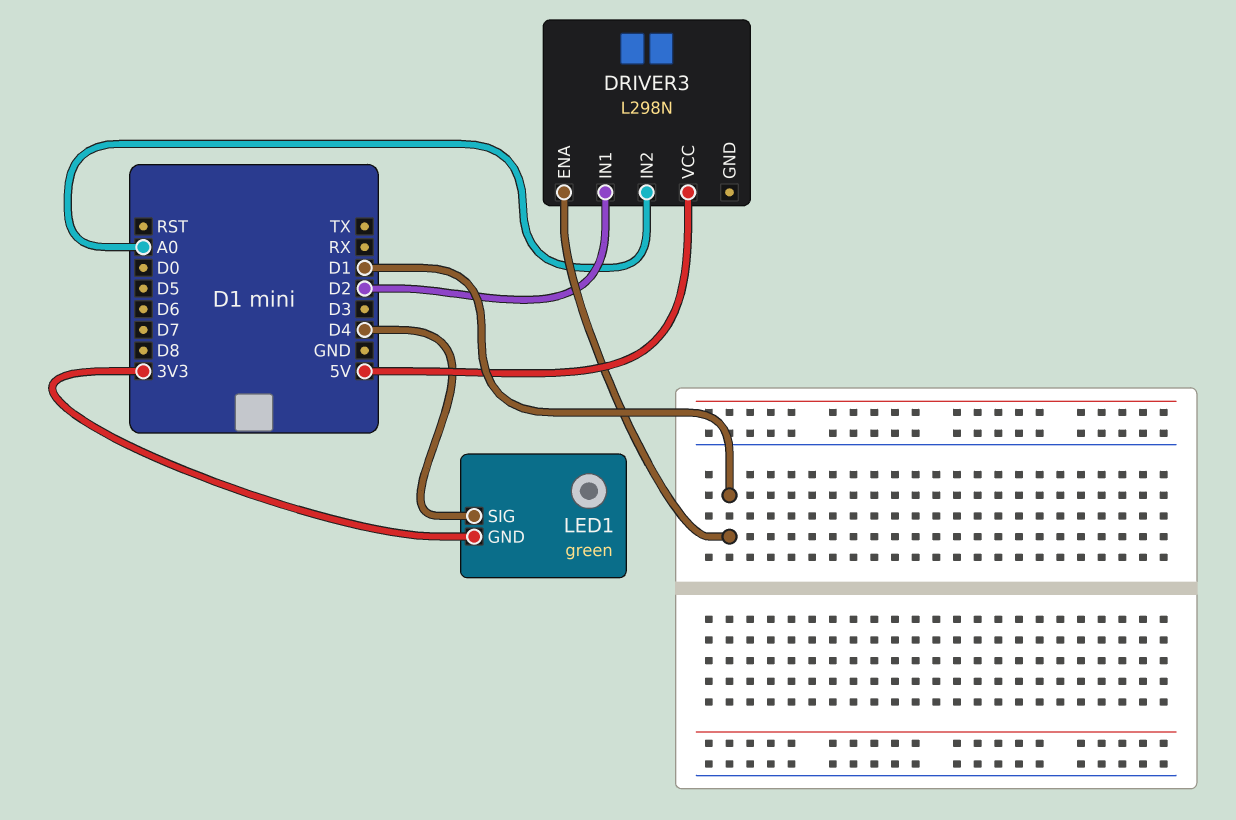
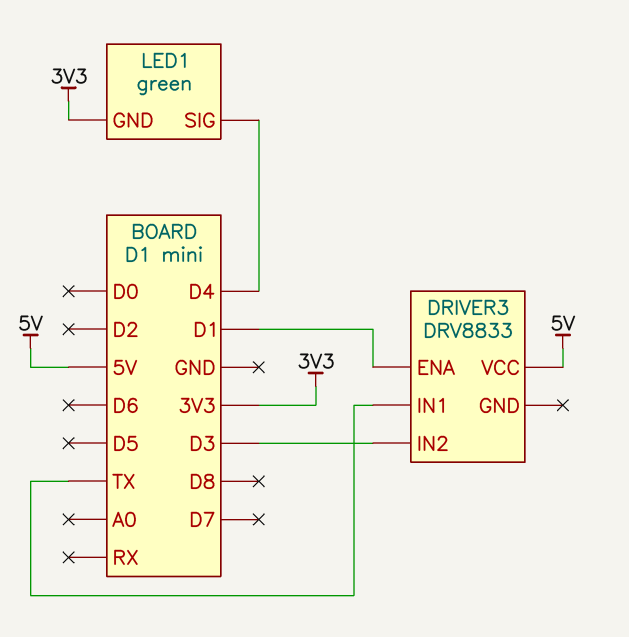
DRIVER3: L298N -> DRV8833
DRIVER3 pin IN1: D2 -> TX
DRIVER3 pin IN2: A0 -> D3

